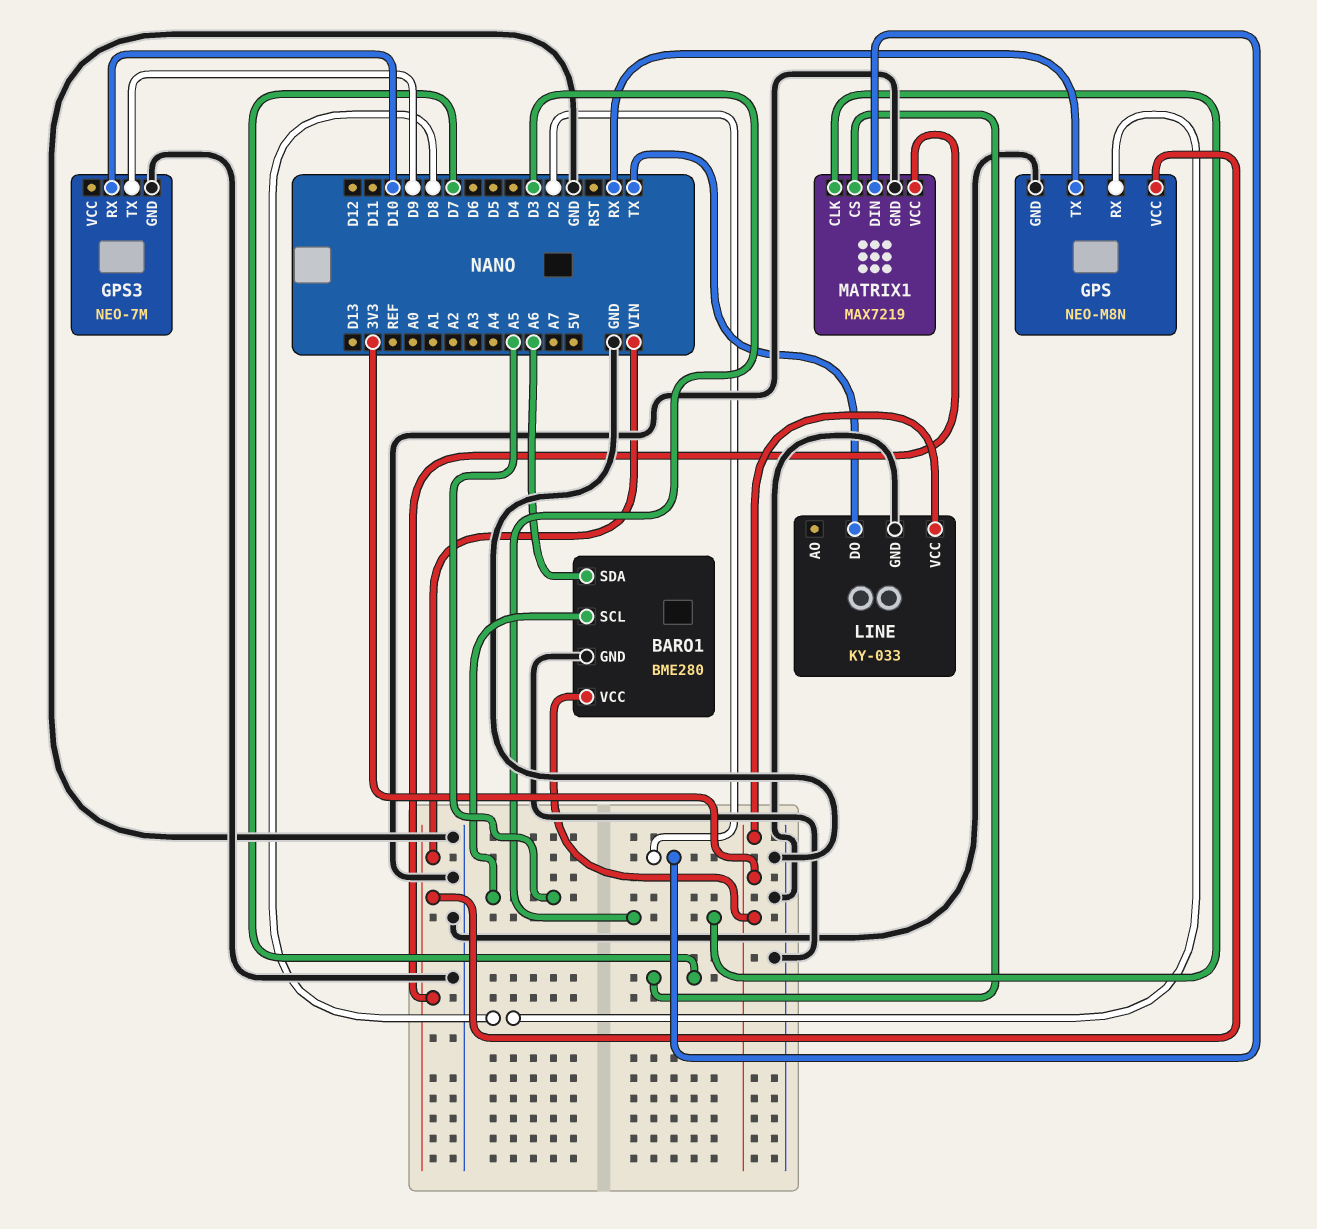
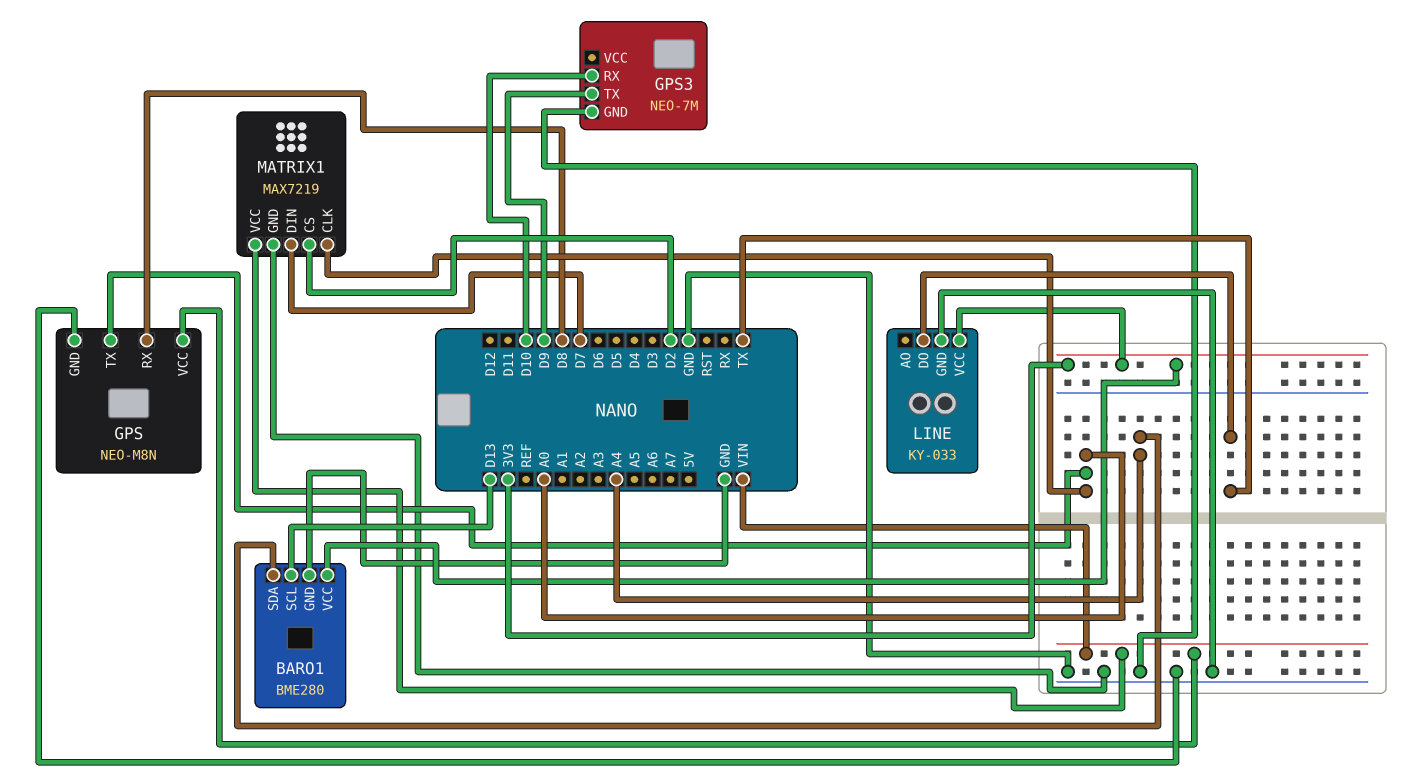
BARO1 pin SCL: A5 -> D13
BARO1 pin SDA: A6 -> A4
GPS pin TX: RX -> A0
MATRIX1 pin CLK: D3 -> A0
MATRIX1 pin CS: D7 -> D2
MATRIX1 pin DIN: D2 -> D7

